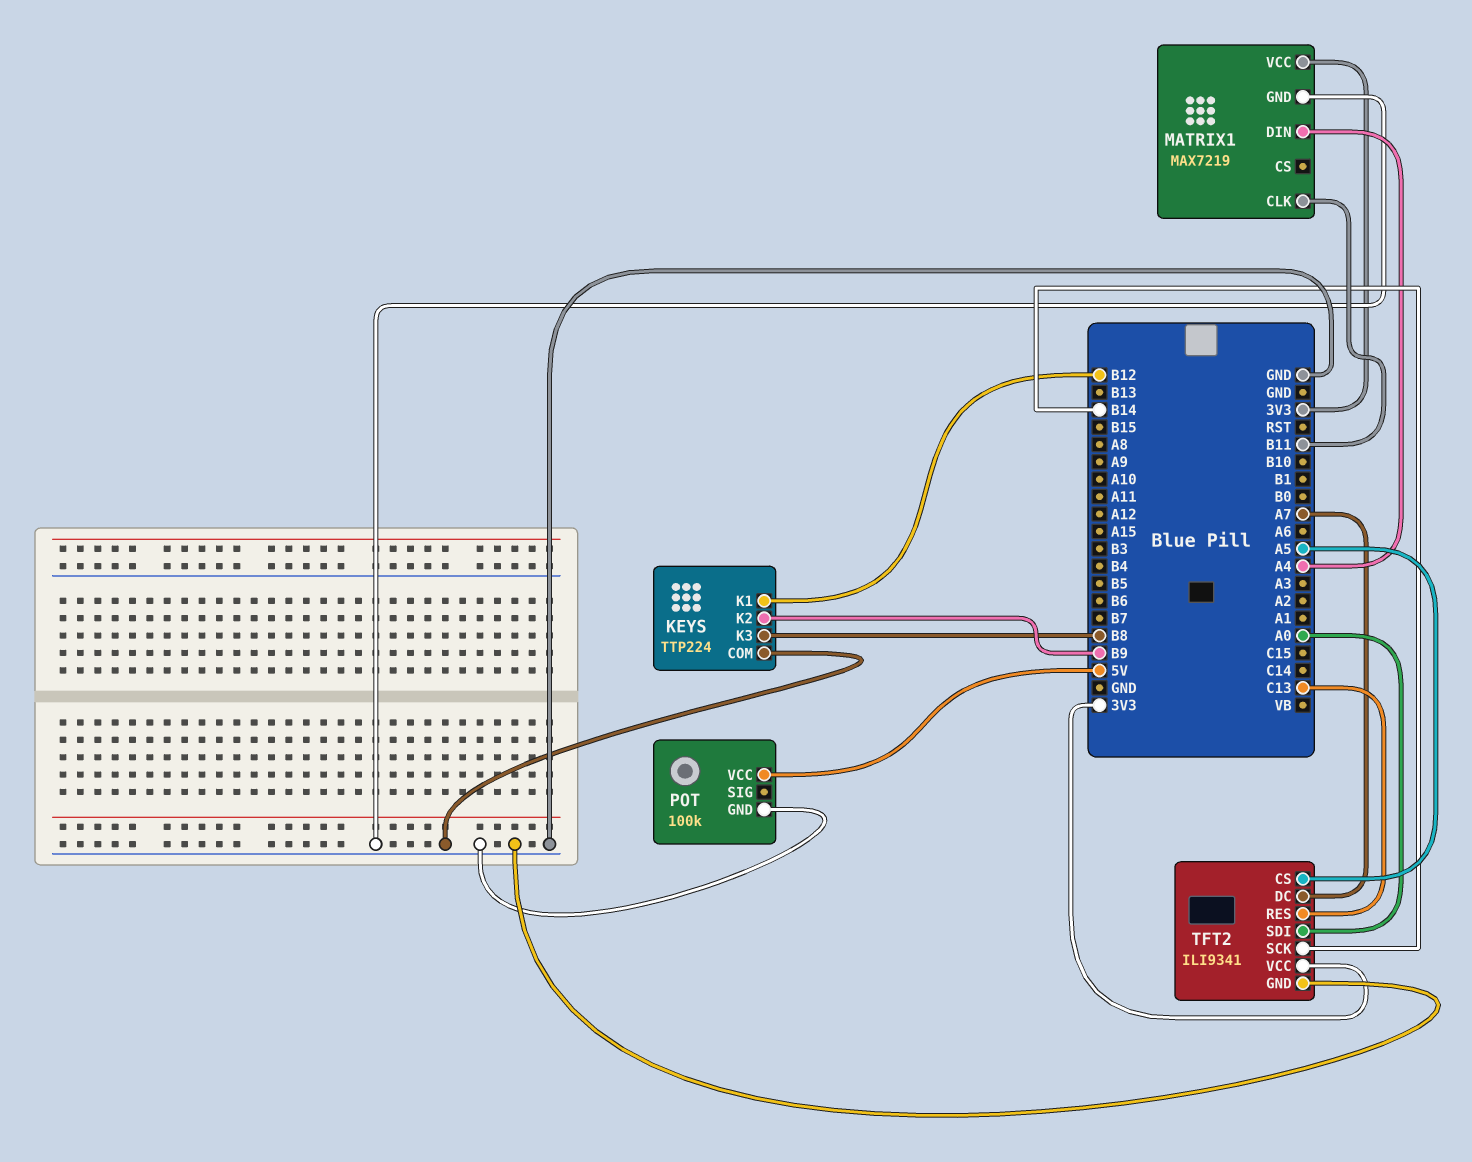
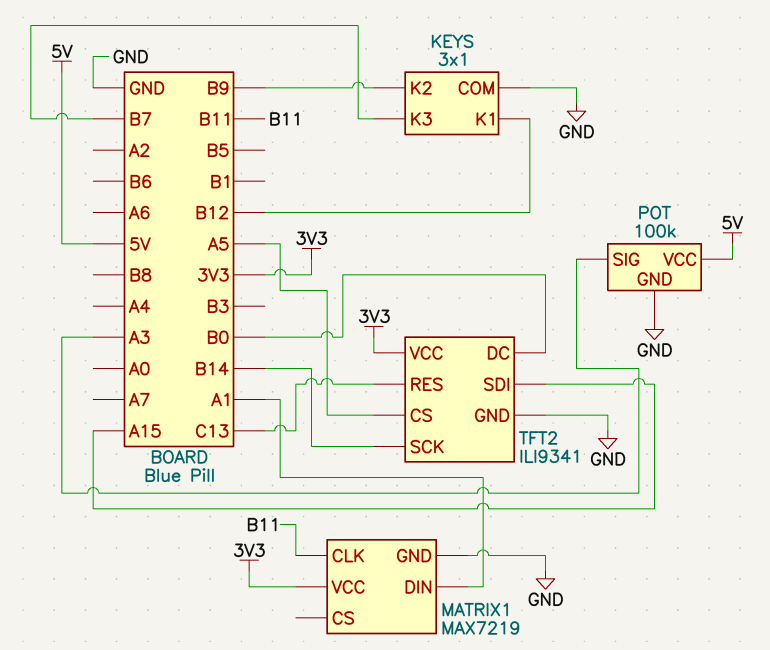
KEYS: TTP224 -> 3x1
KEYS pin K3: B8 -> B7
MATRIX1 pin DIN: A4 -> A1
POT pin SIG: none -> A3
TFT2 pin DC: A7 -> B0
TFT2 pin SDI: A0 -> A15

